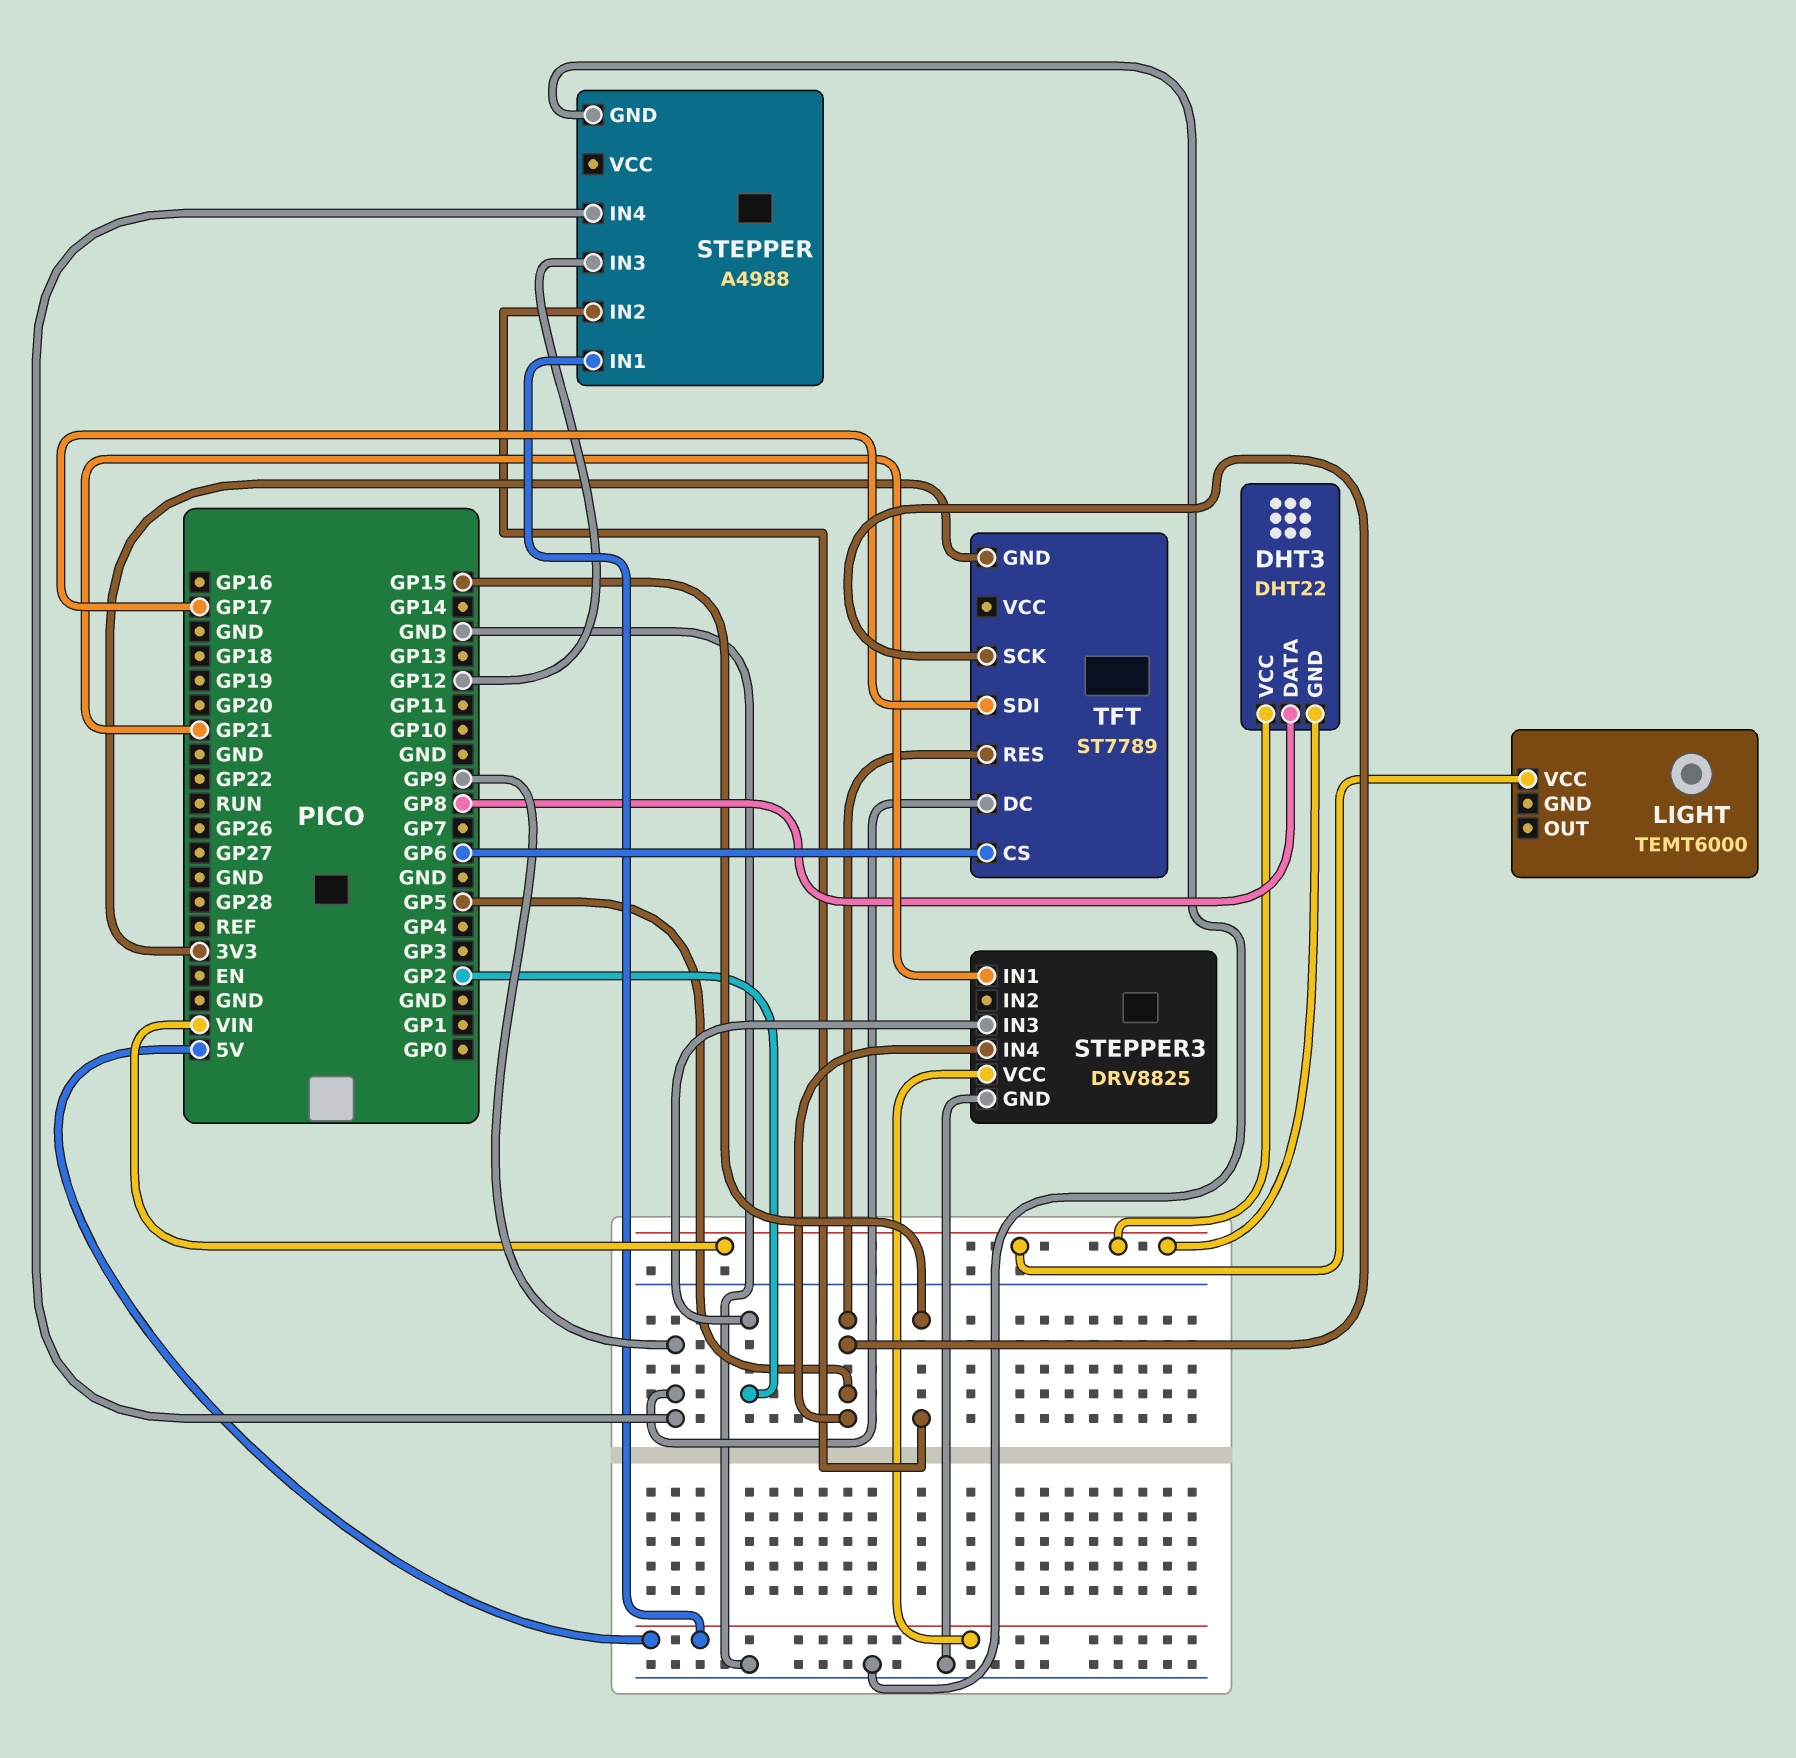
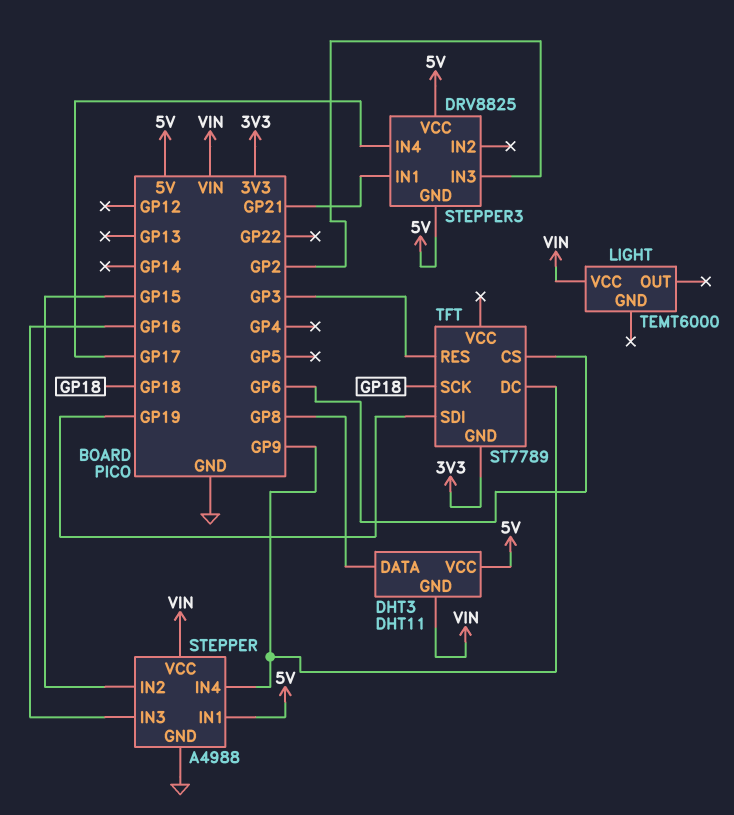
DHT3: DHT22 -> DHT11
DHT3 pin VCC: VIN -> 5V
STEPPER pin IN3: GP12 -> GP16
STEPPER pin VCC: none -> VIN
STEPPER3 pin GND: GND -> 5V
STEPPER3 pin IN4: GP5 -> GP17
TFT pin RES: GP5 -> GP3
TFT pin SCK: GP5 -> GP18
TFT pin SDI: GP17 -> GP19

